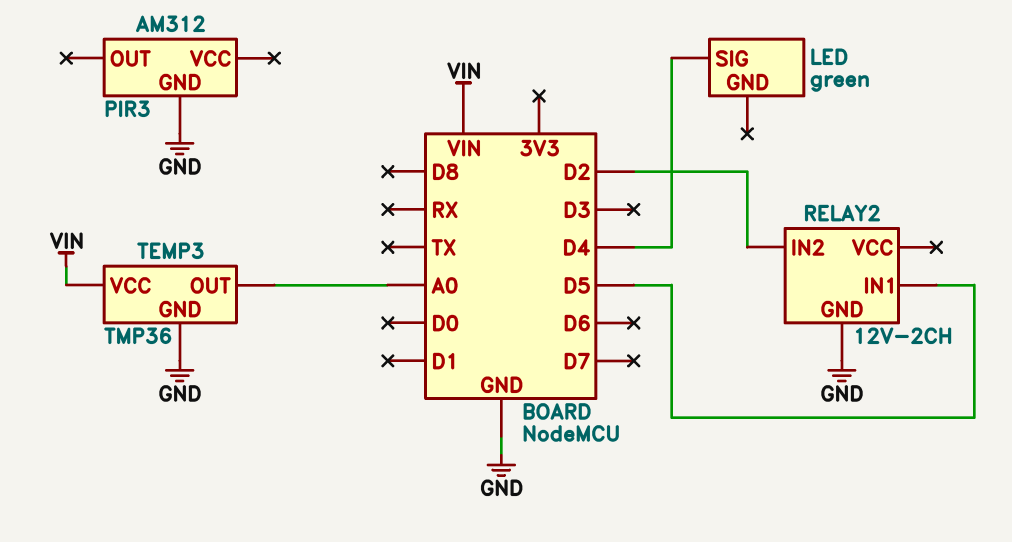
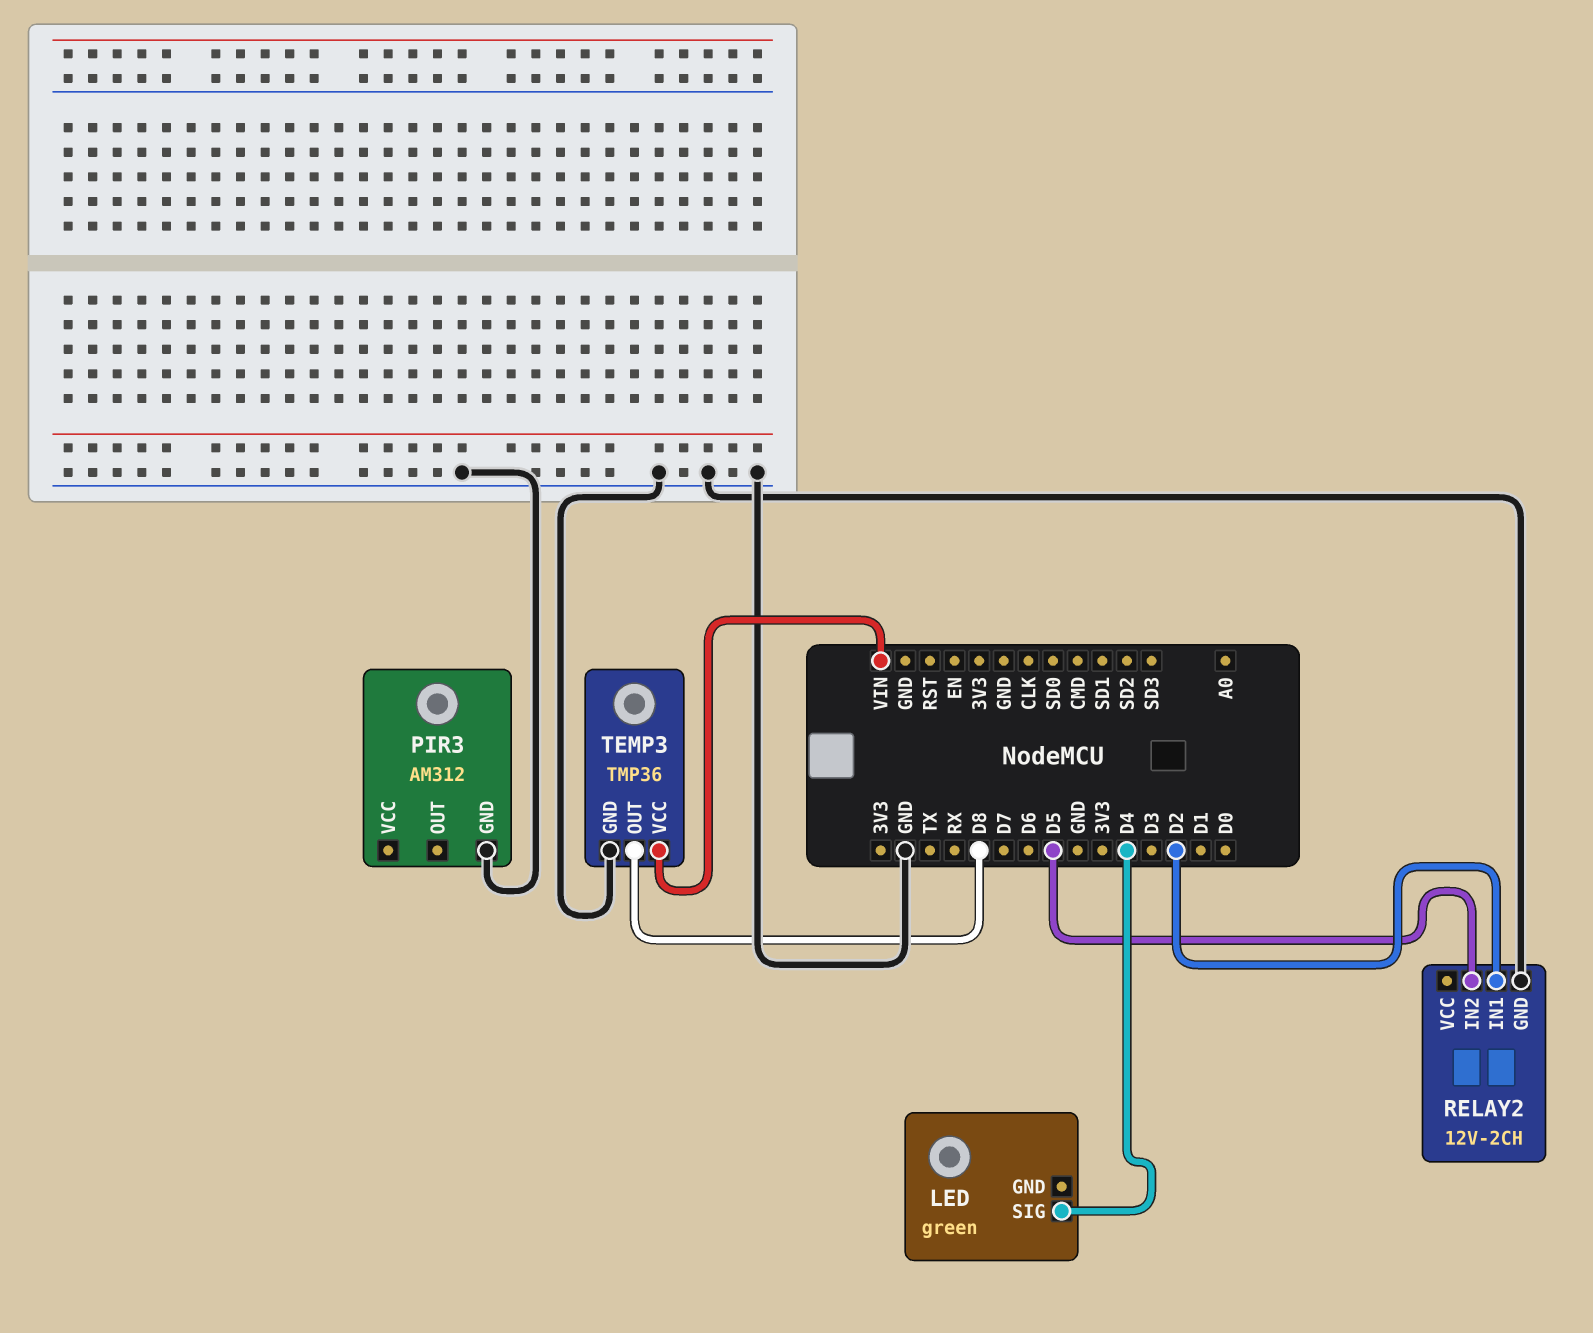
RELAY2 pin IN1: D5 -> D2
RELAY2 pin IN2: D2 -> D5
TEMP3 pin OUT: A0 -> D8

